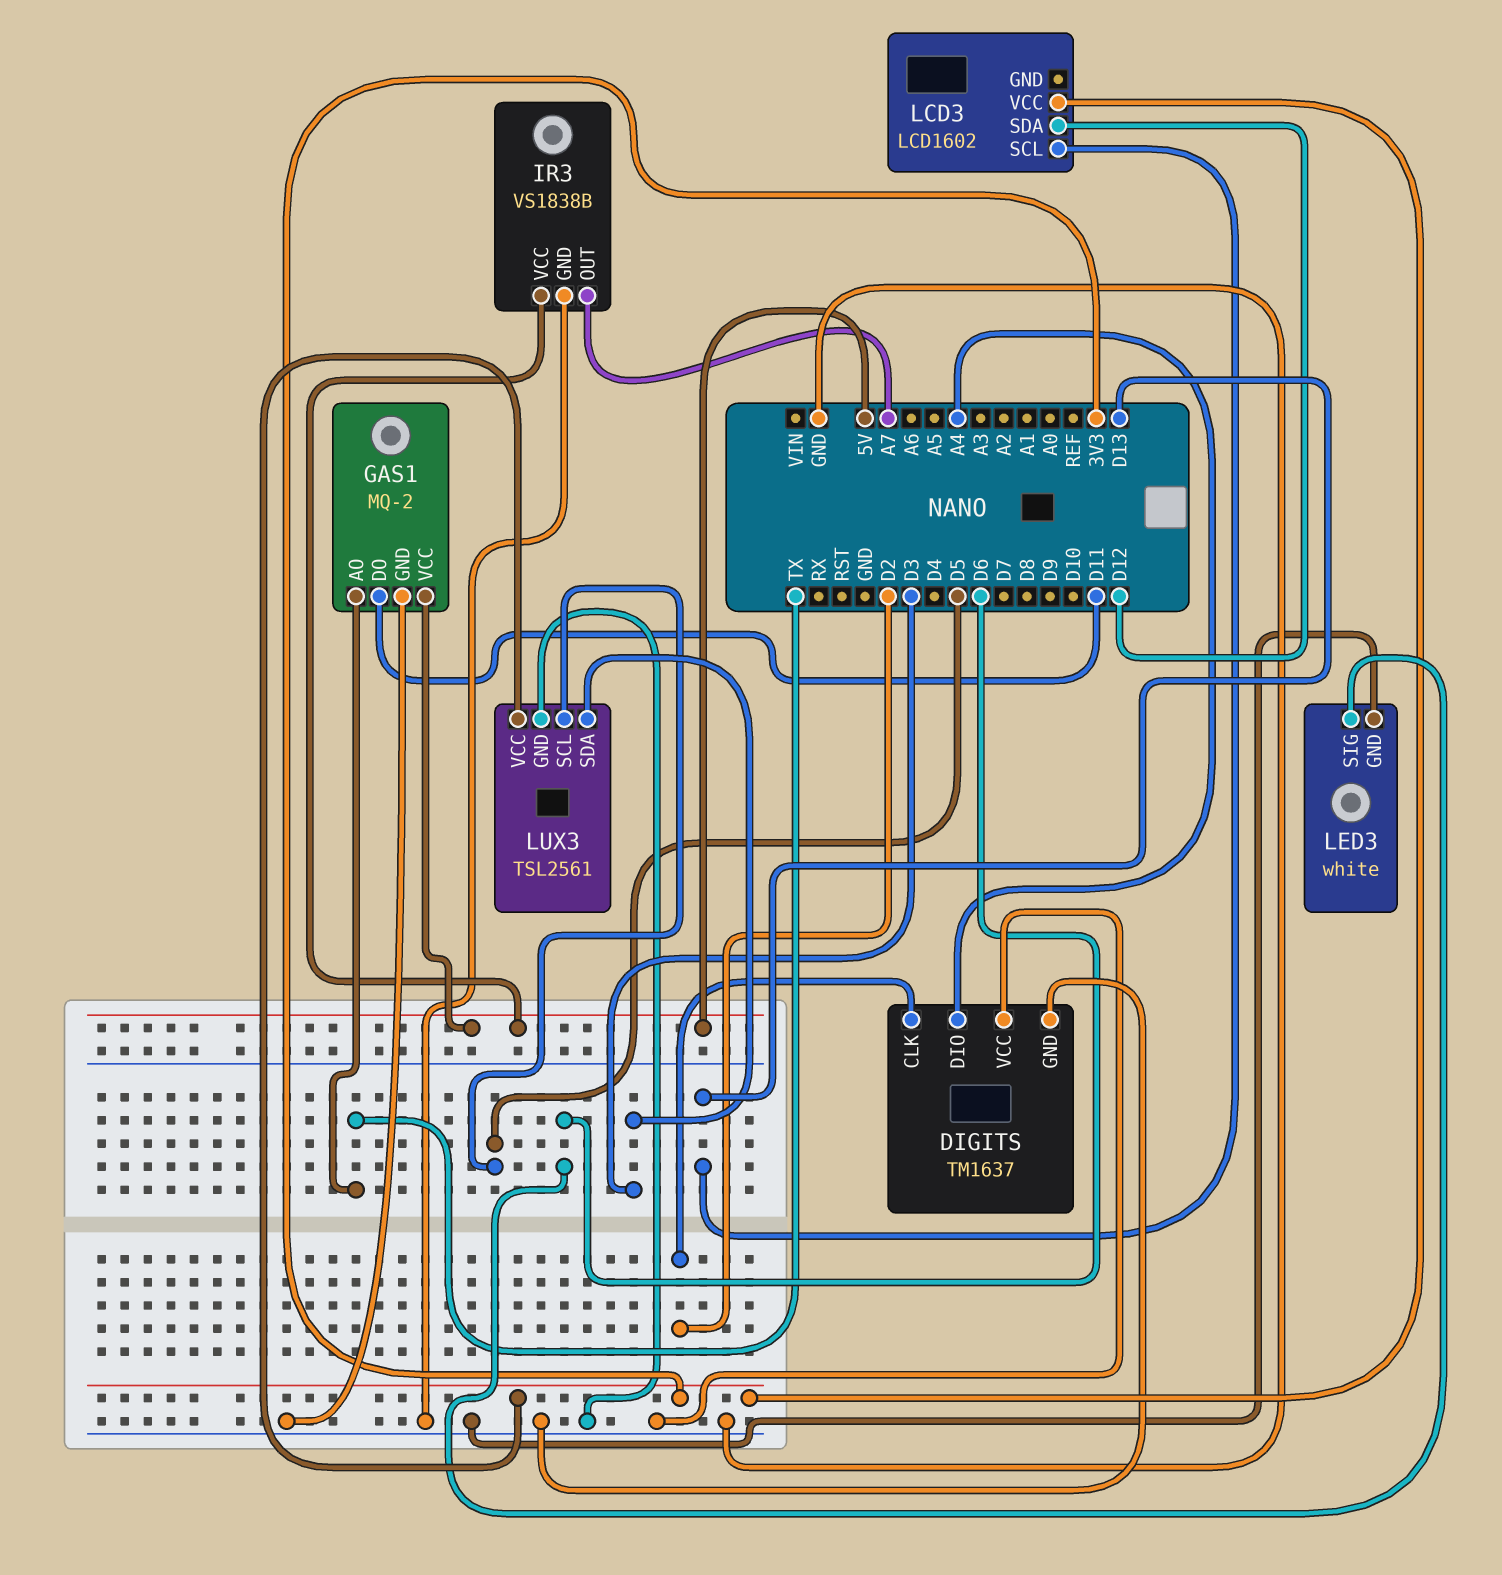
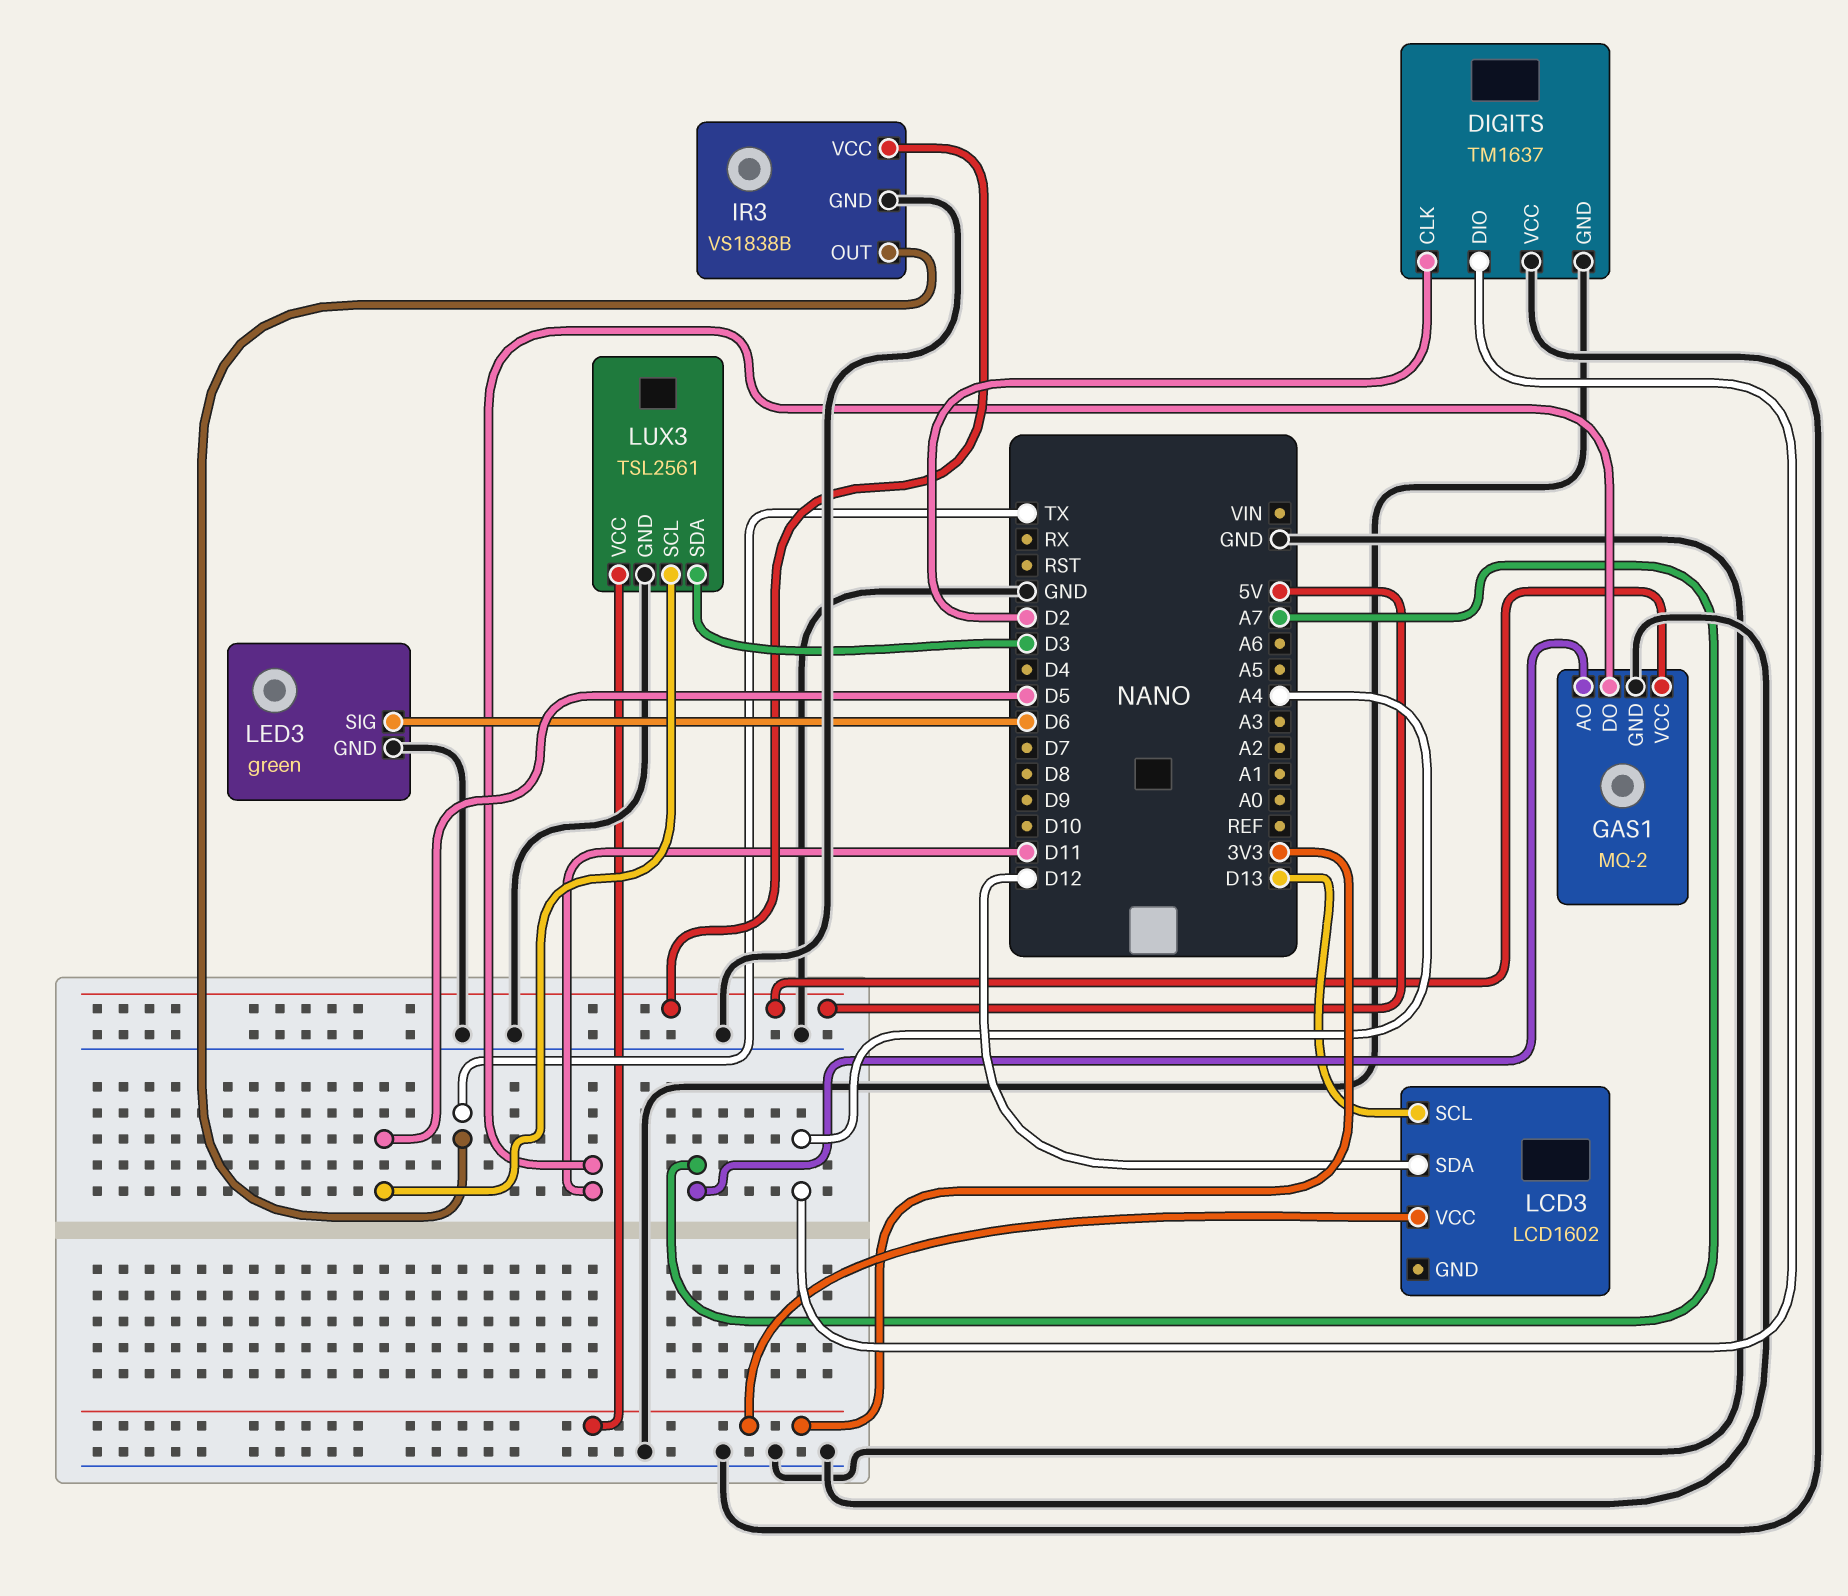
GAS1 pin AO: TX -> A7
IR3 pin OUT: A7 -> TX
LED3: white -> green

